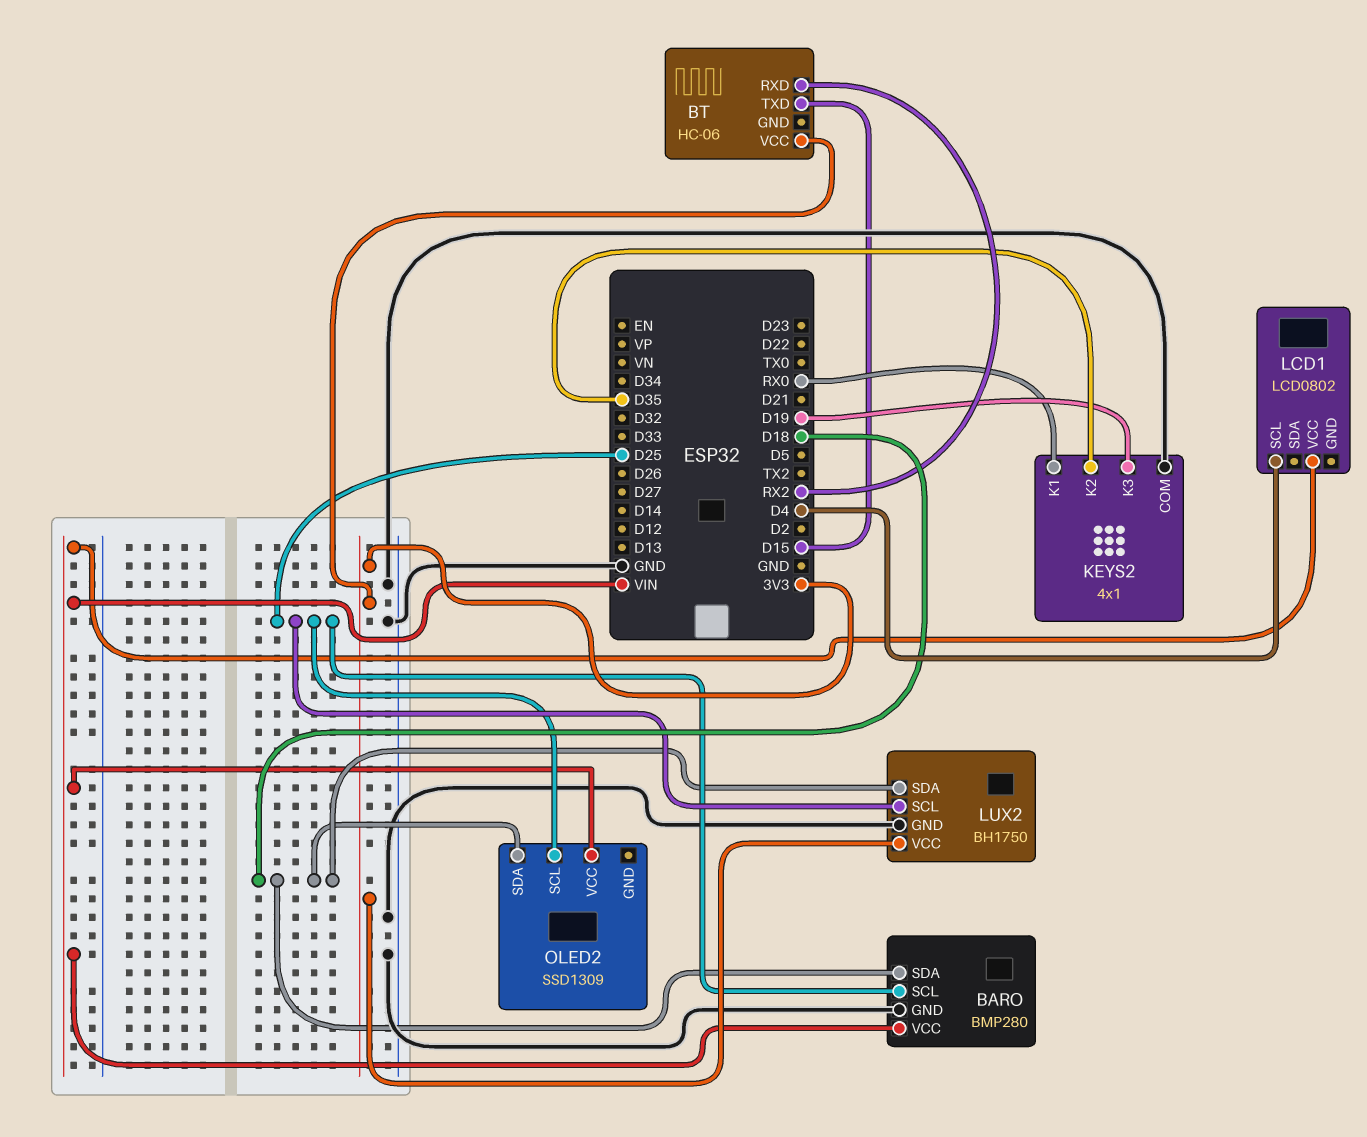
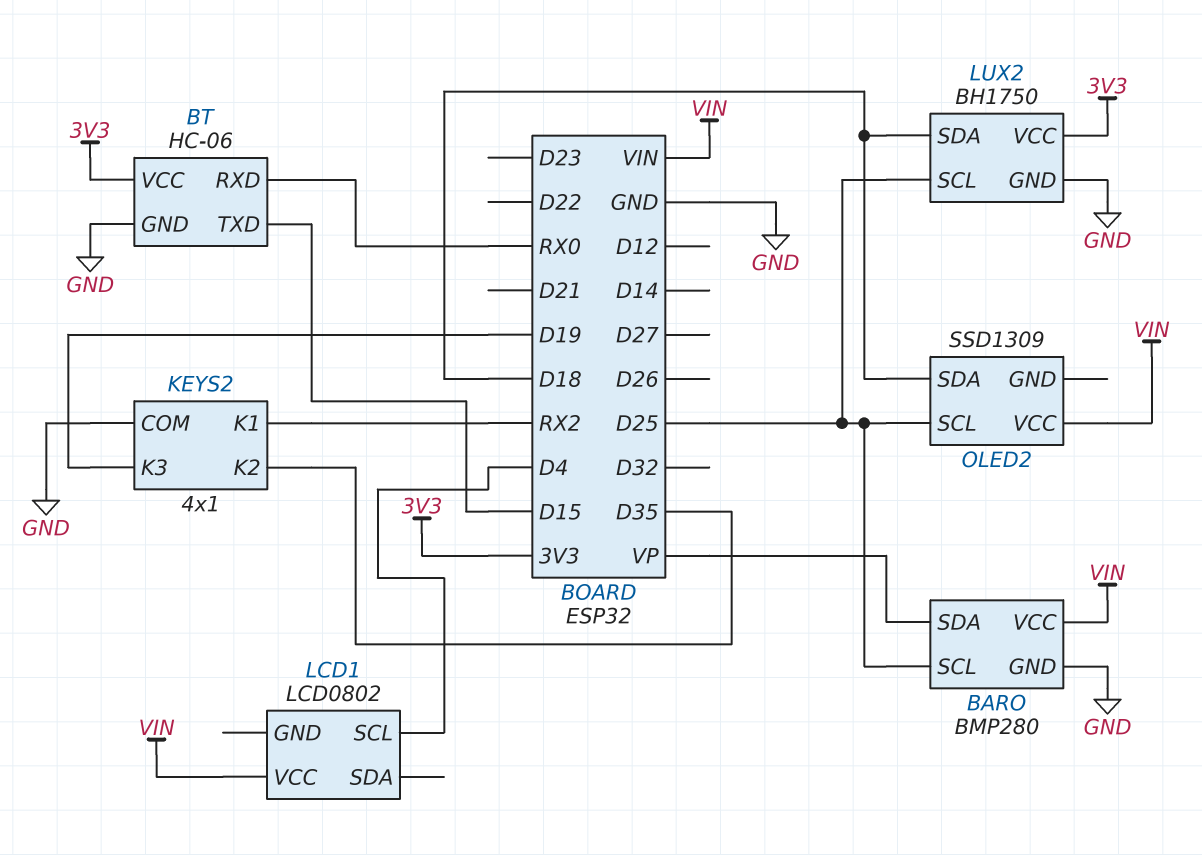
BARO pin SDA: D18 -> VP
BT pin GND: none -> GND
BT pin RXD: RX2 -> RX0
KEYS2 pin K1: RX0 -> RX2

